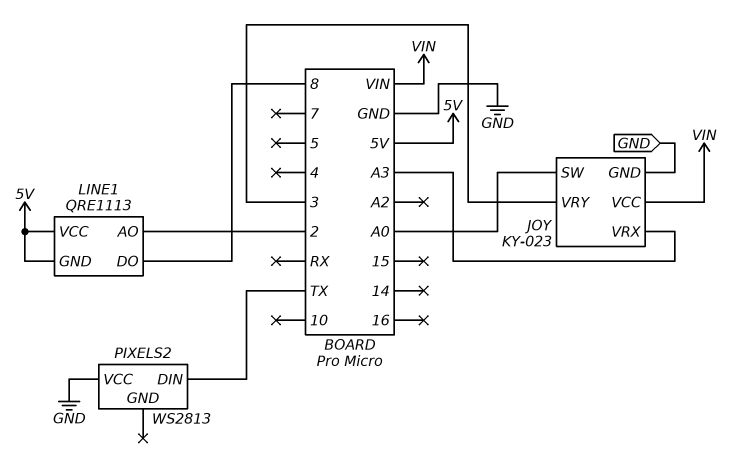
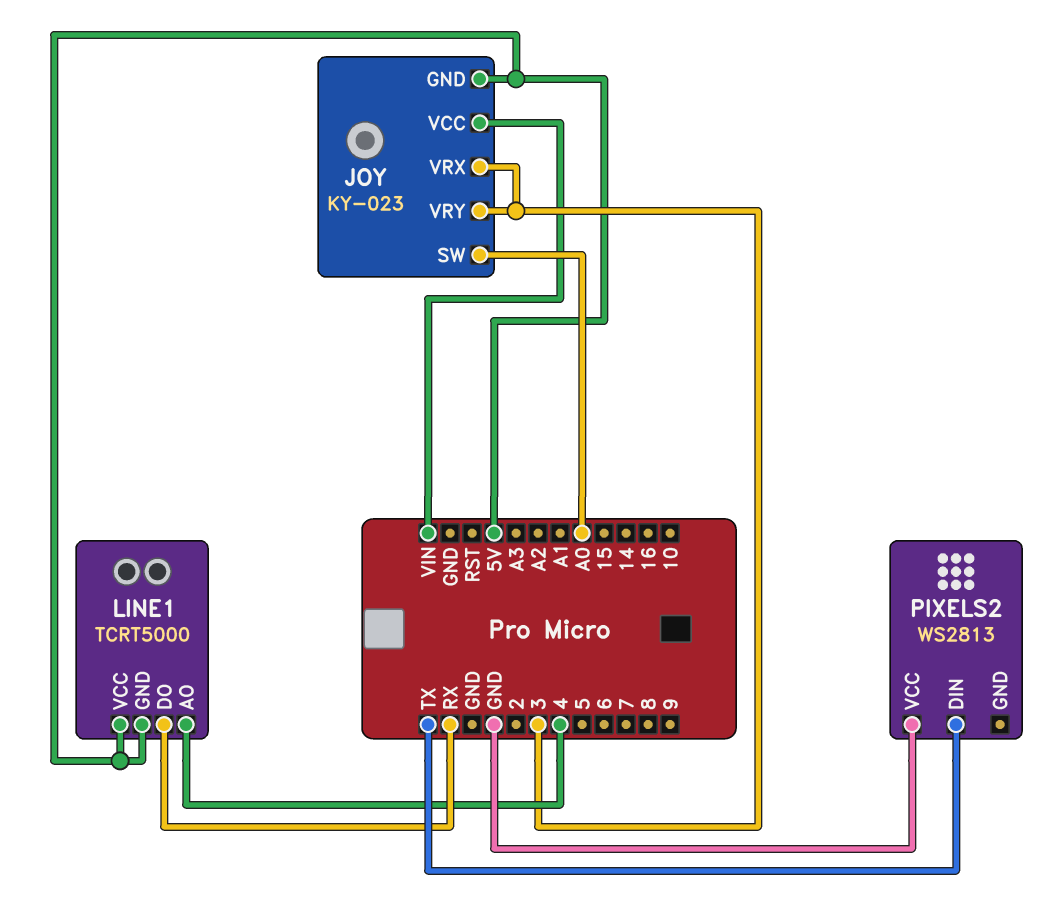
JOY pin GND: GND -> 5V
JOY pin VRX: A3 -> 3
LINE1: QRE1113 -> TCRT5000
LINE1 pin AO: 2 -> 4
LINE1 pin DO: 8 -> RX

